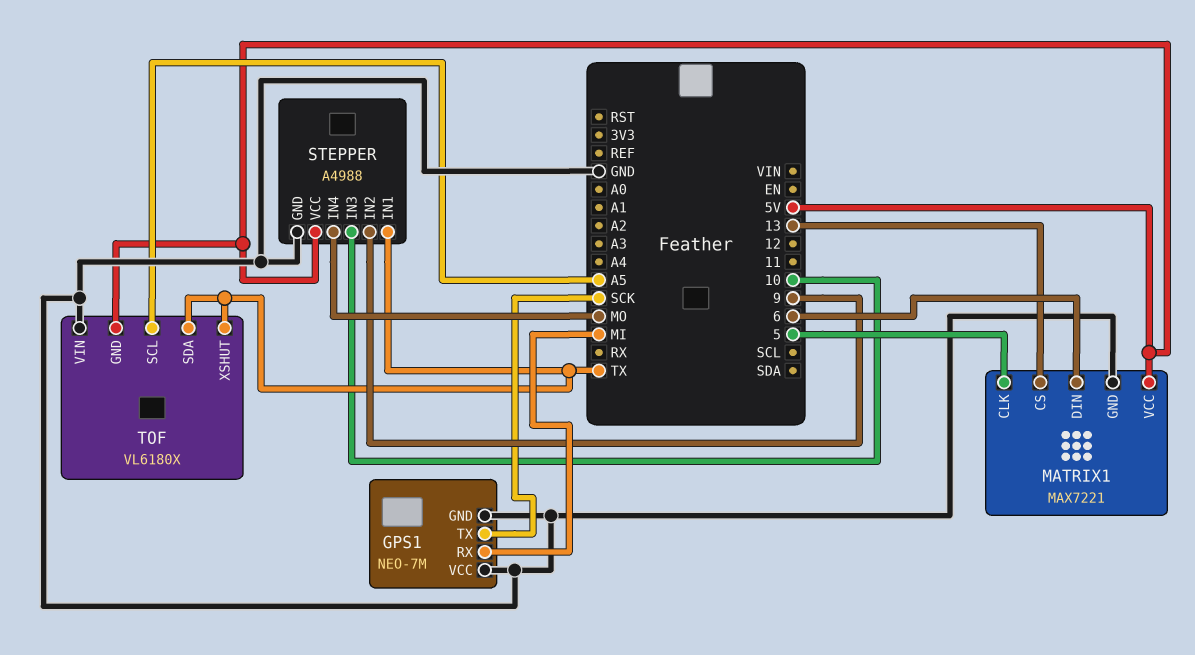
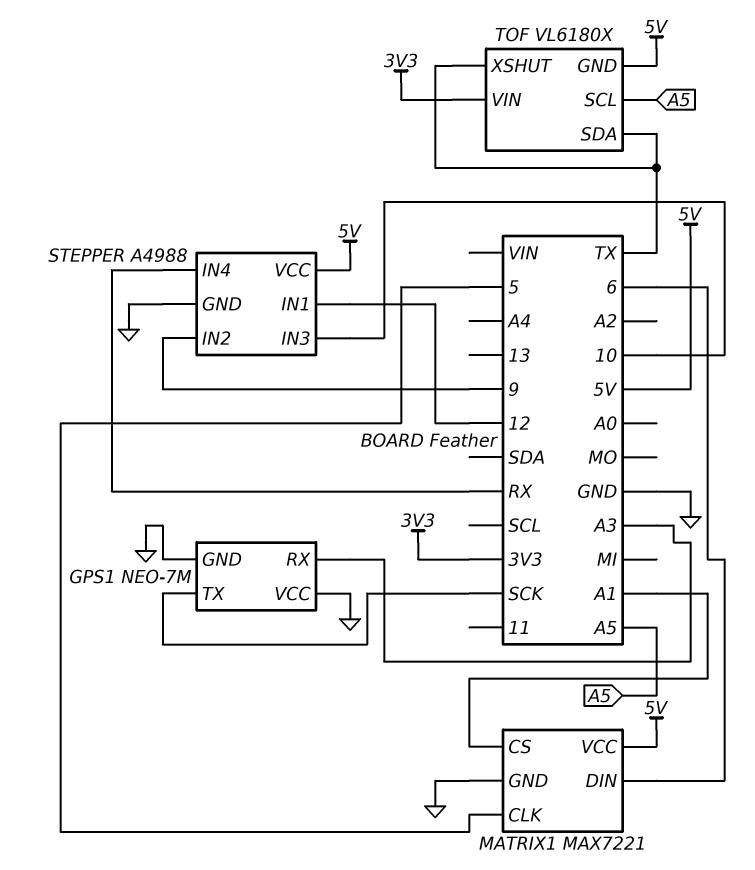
GPS1 pin RX: MI -> A3
MATRIX1 pin CS: 13 -> A1
STEPPER pin IN1: TX -> 12
STEPPER pin IN4: MO -> RX
TOF pin VIN: GND -> 3V3

